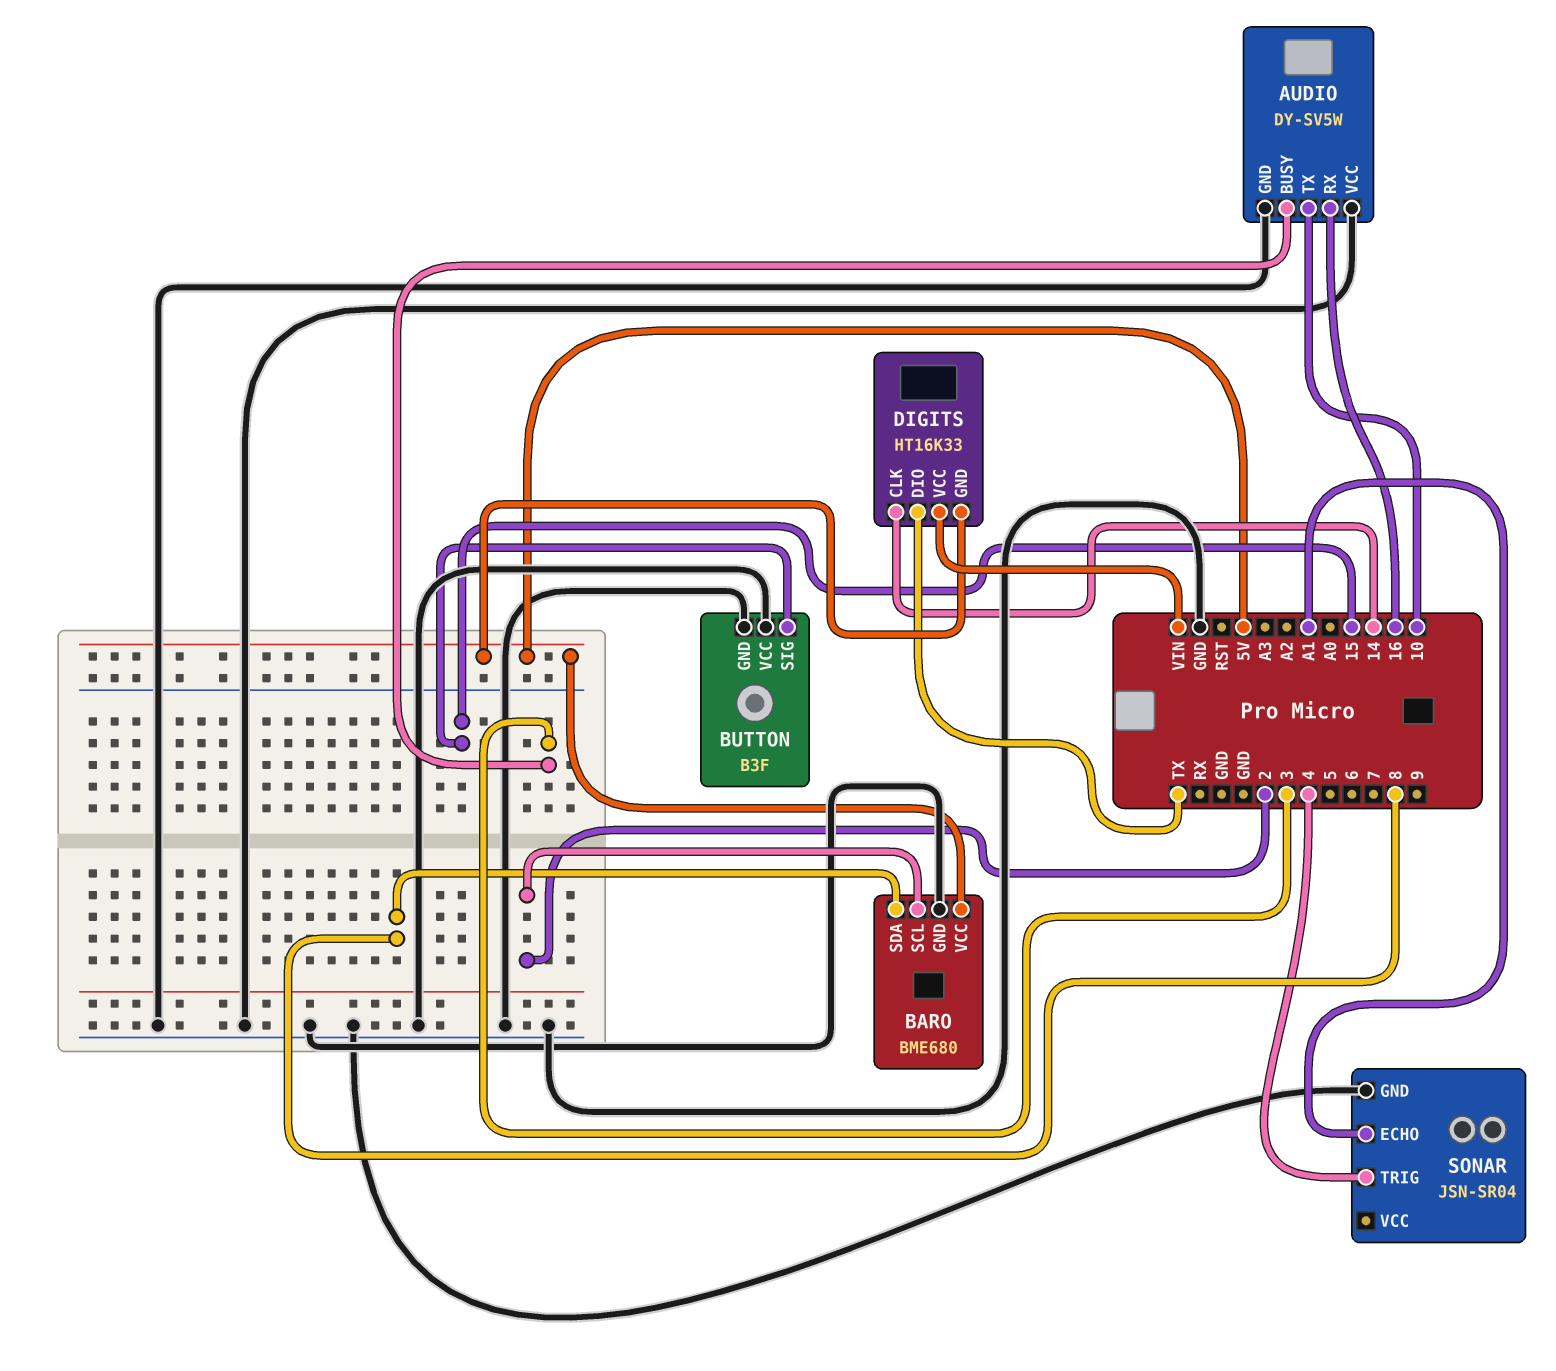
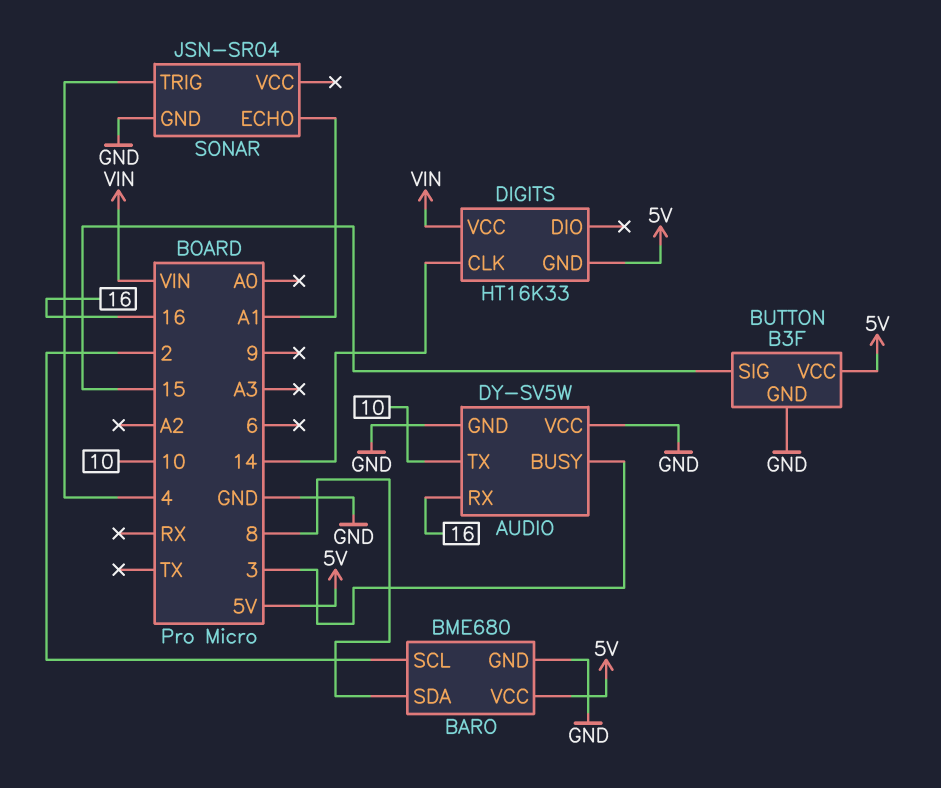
BUTTON pin VCC: GND -> 5V
DIGITS pin DIO: TX -> none

